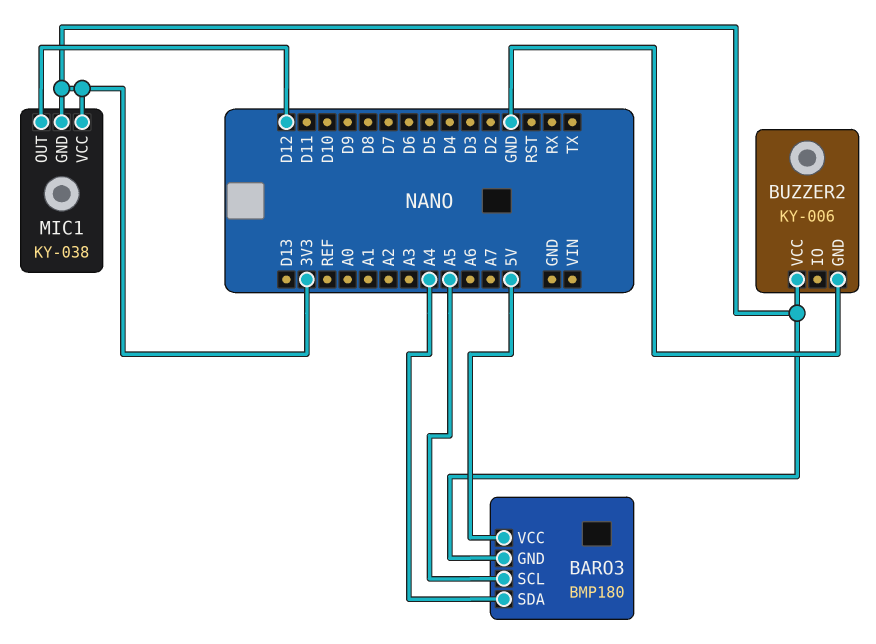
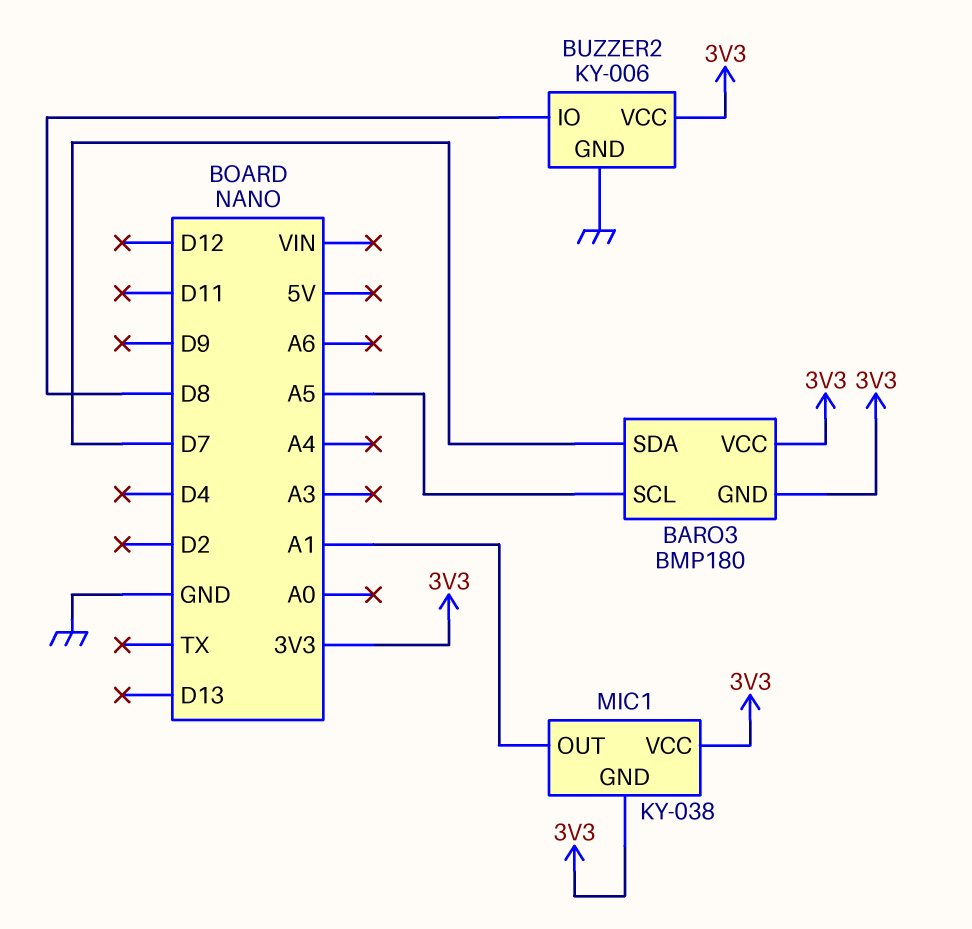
BARO3 pin SDA: A4 -> D7
BARO3 pin VCC: 5V -> 3V3
BUZZER2 pin IO: none -> D8
MIC1 pin OUT: D12 -> A1

